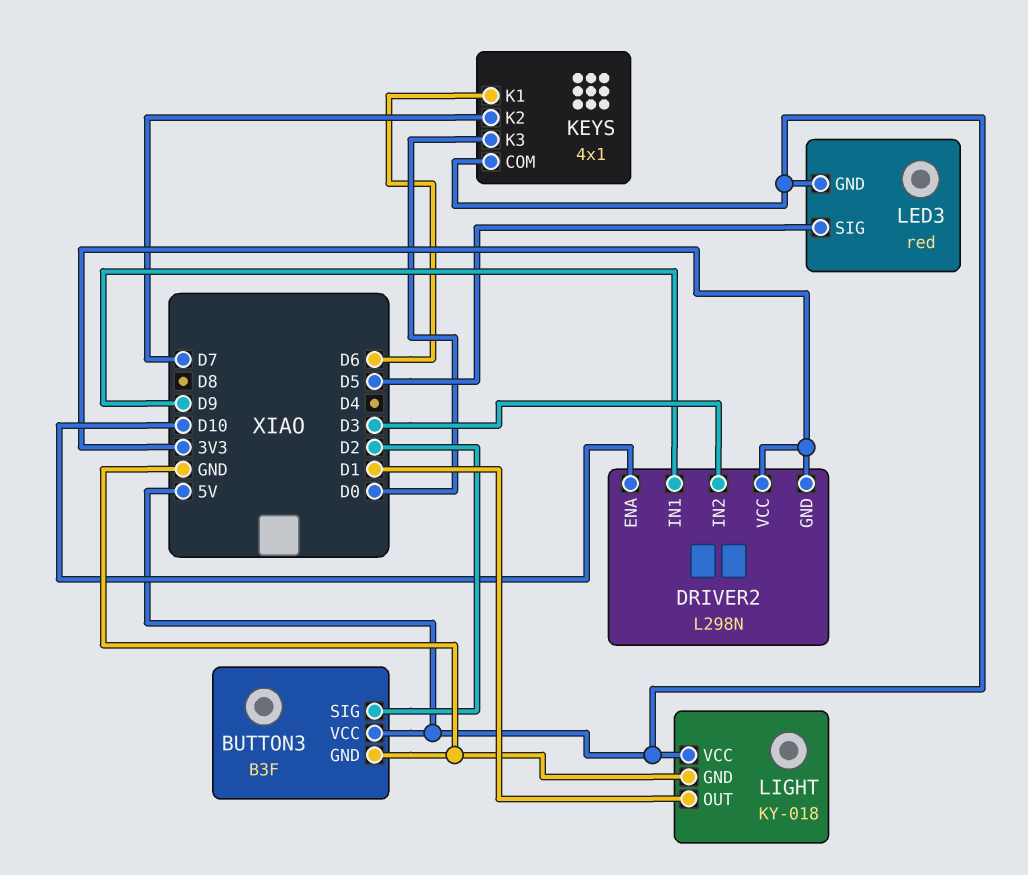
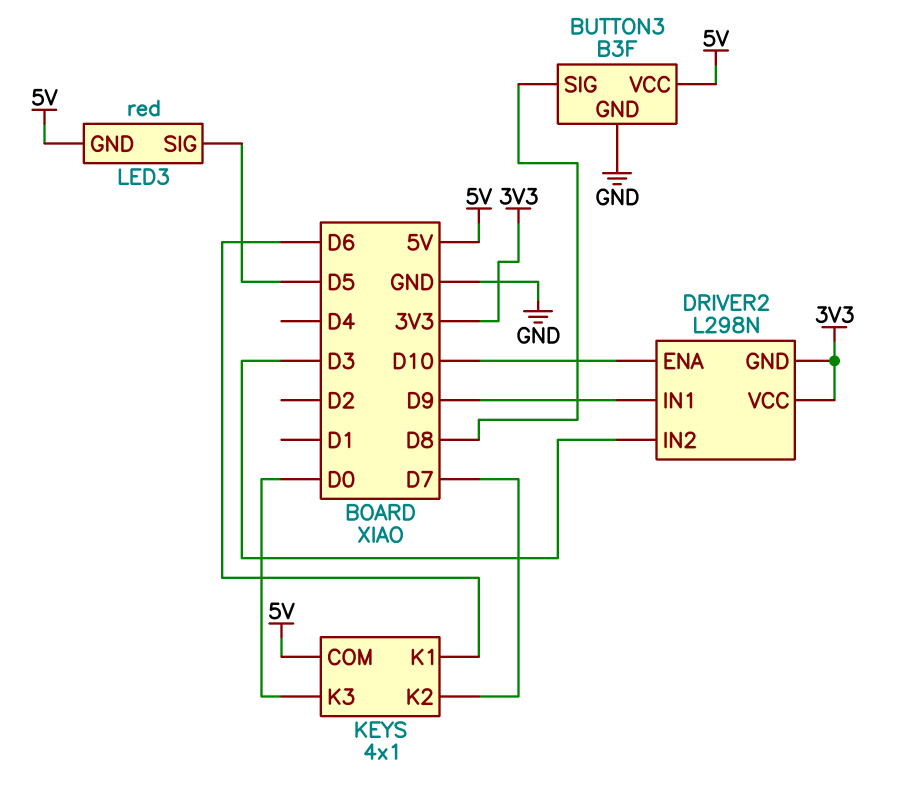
BUTTON3 pin SIG: D2 -> D8
LIGHT: KY-018 -> none
LIGHT pin GND: GND -> none
LIGHT pin OUT: D1 -> none
LIGHT pin VCC: 5V -> none

